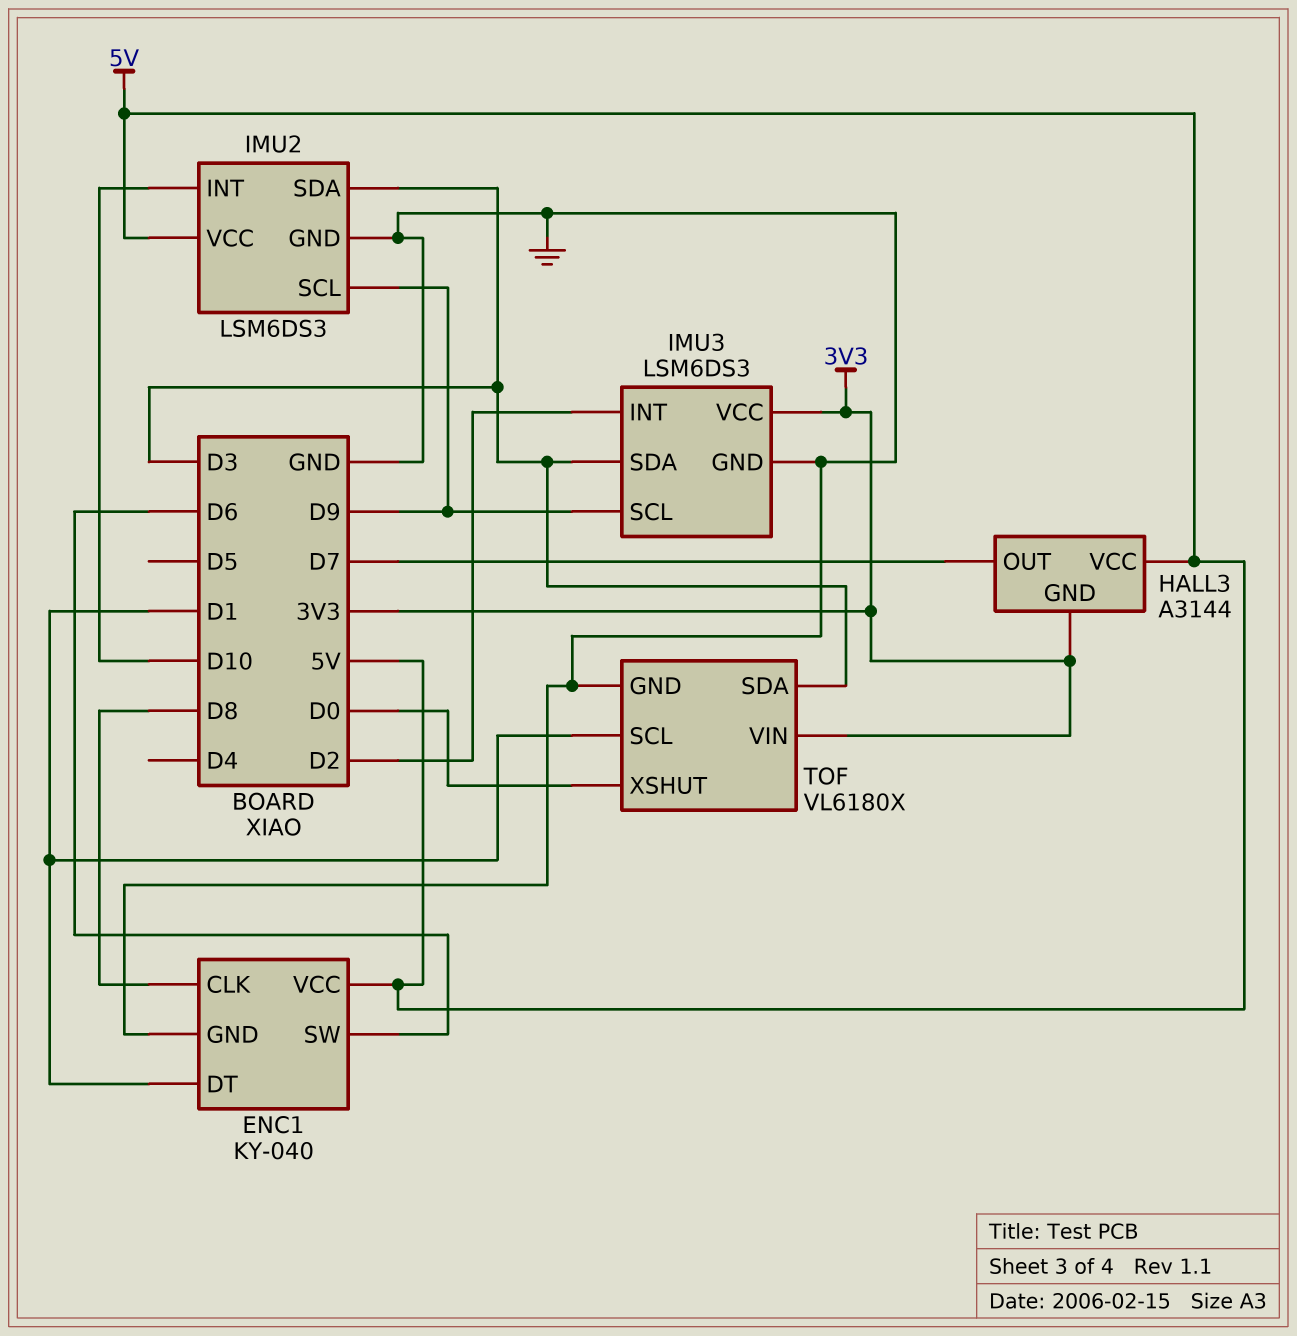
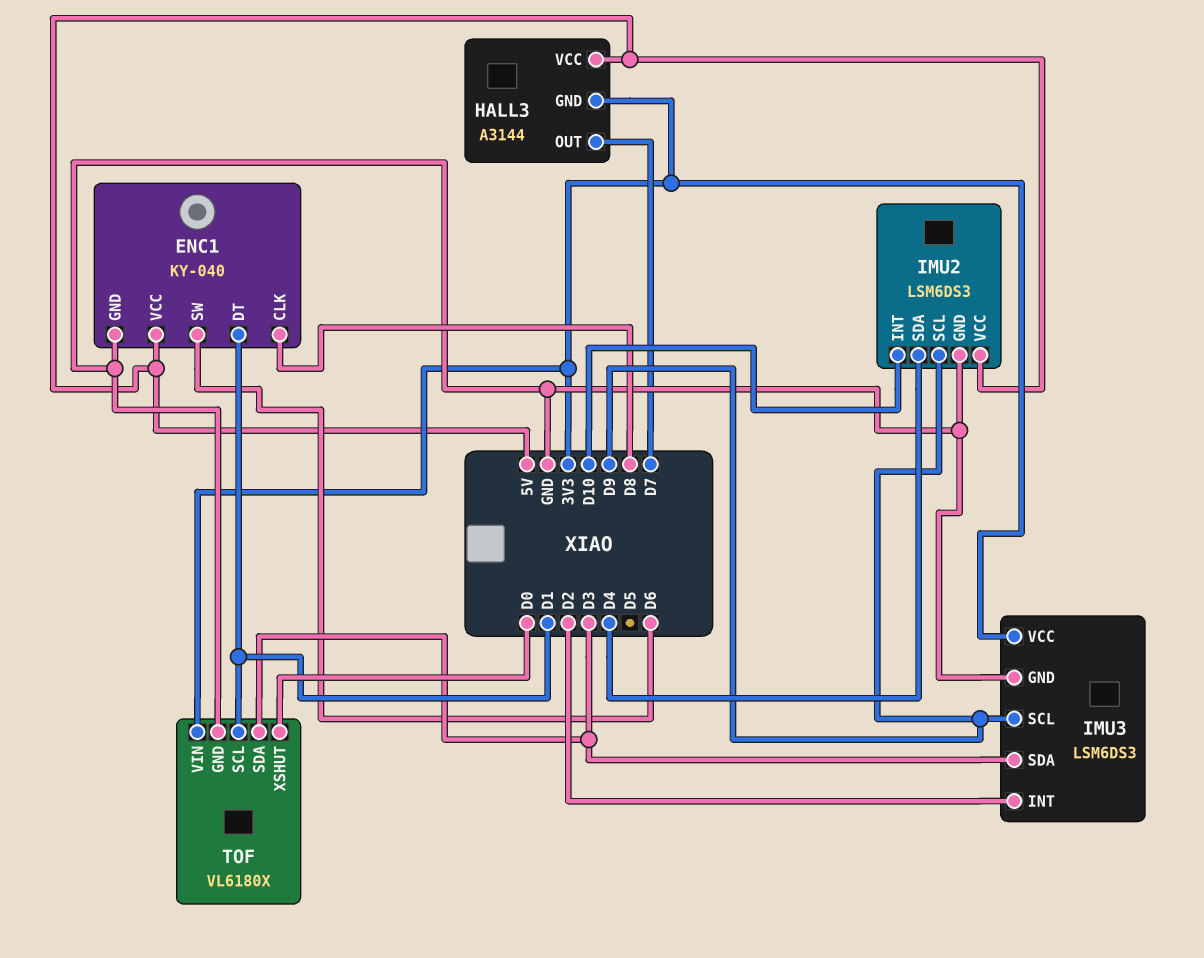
IMU2 pin SDA: D3 -> D4

